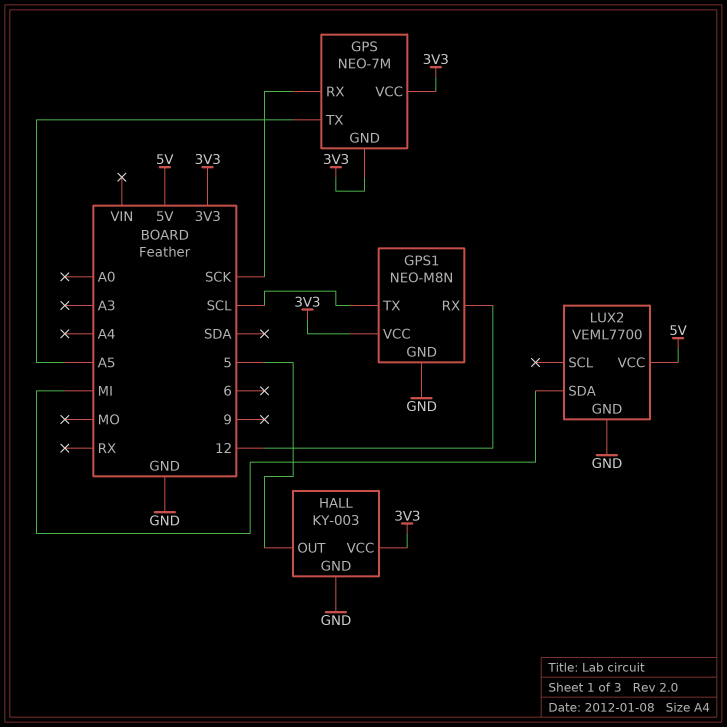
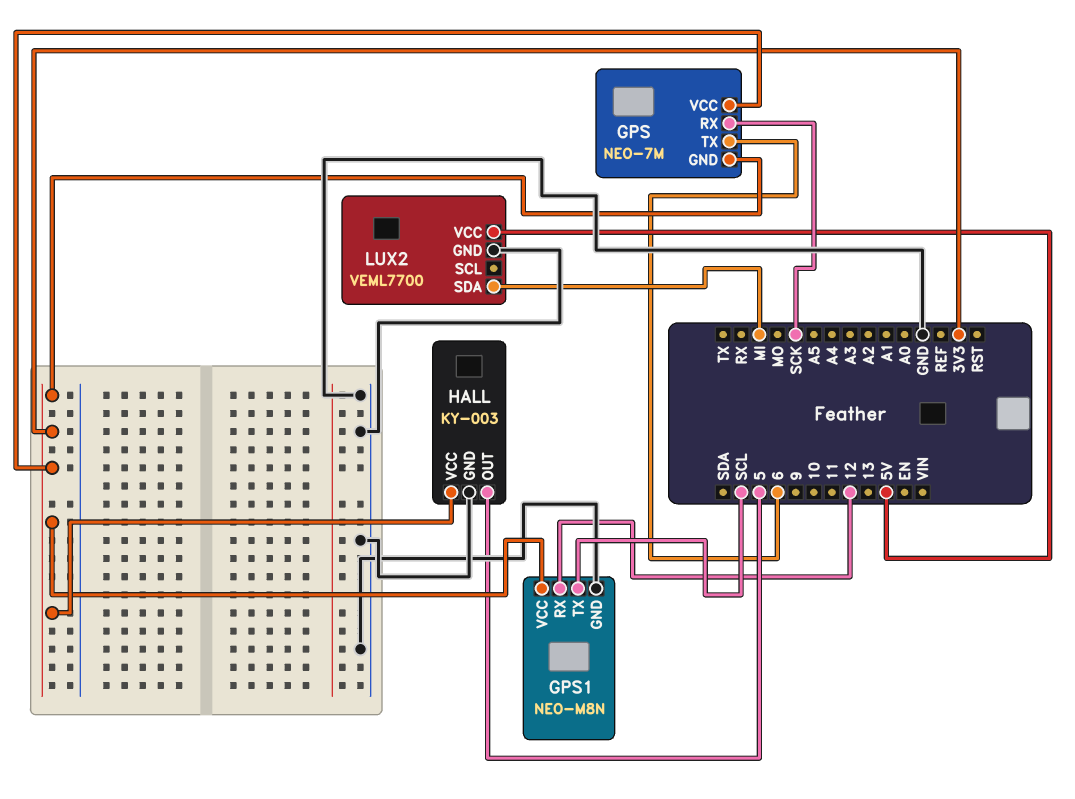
GPS pin TX: A5 -> 6

